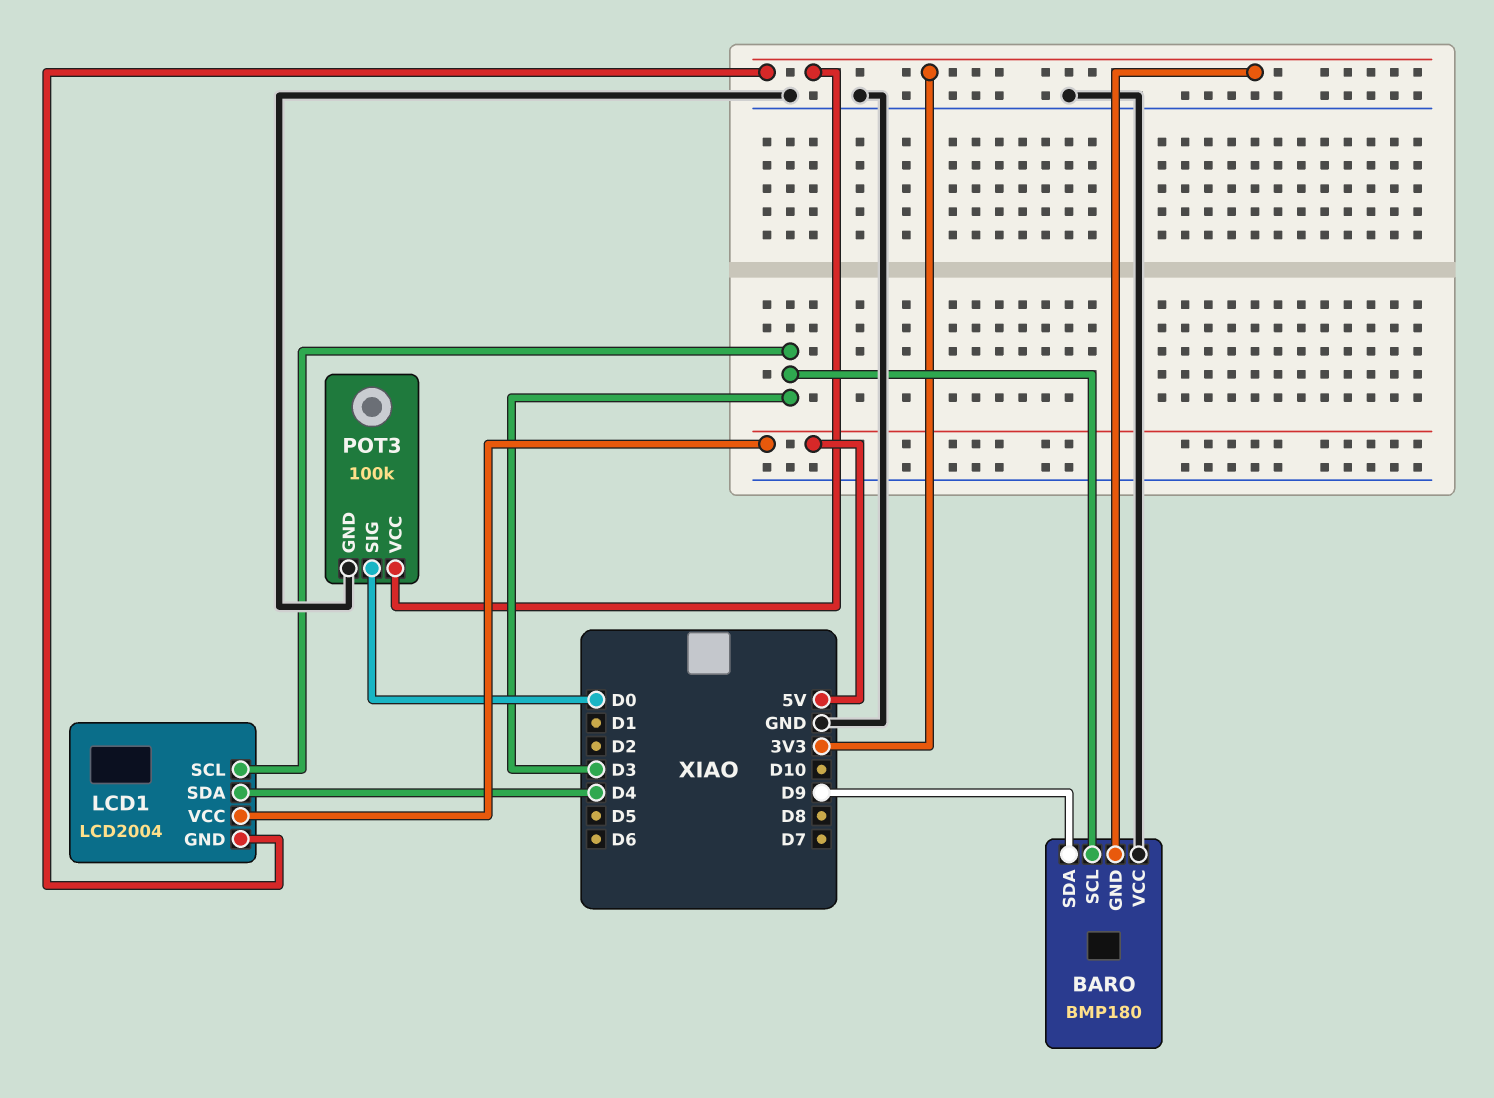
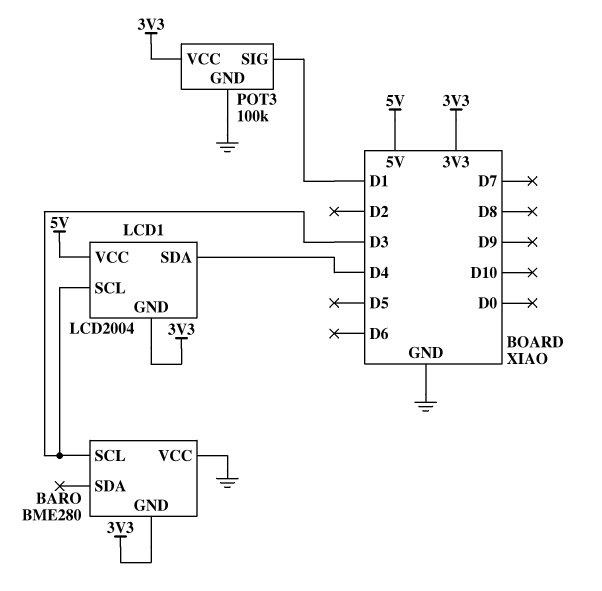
BARO: BMP180 -> BME280
BARO pin SDA: D9 -> none
POT3 pin SIG: D0 -> D1

